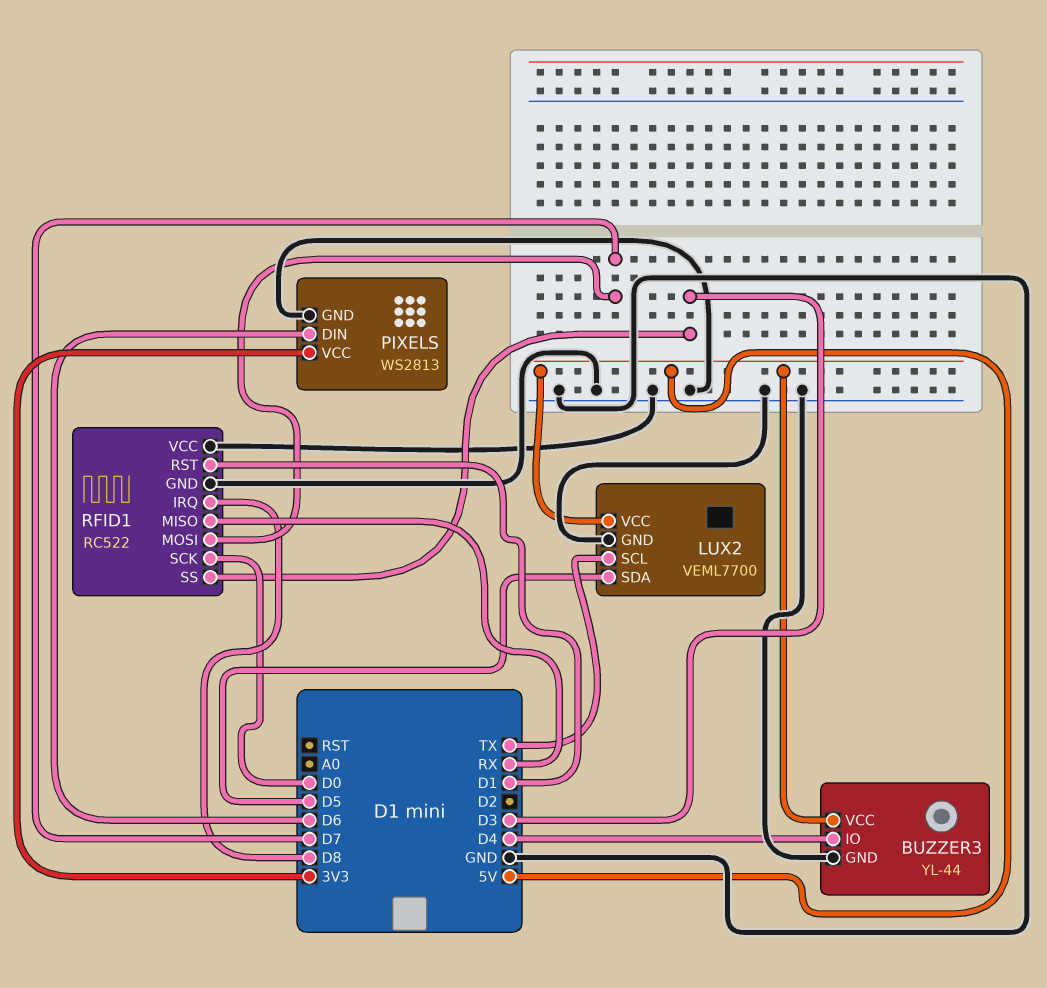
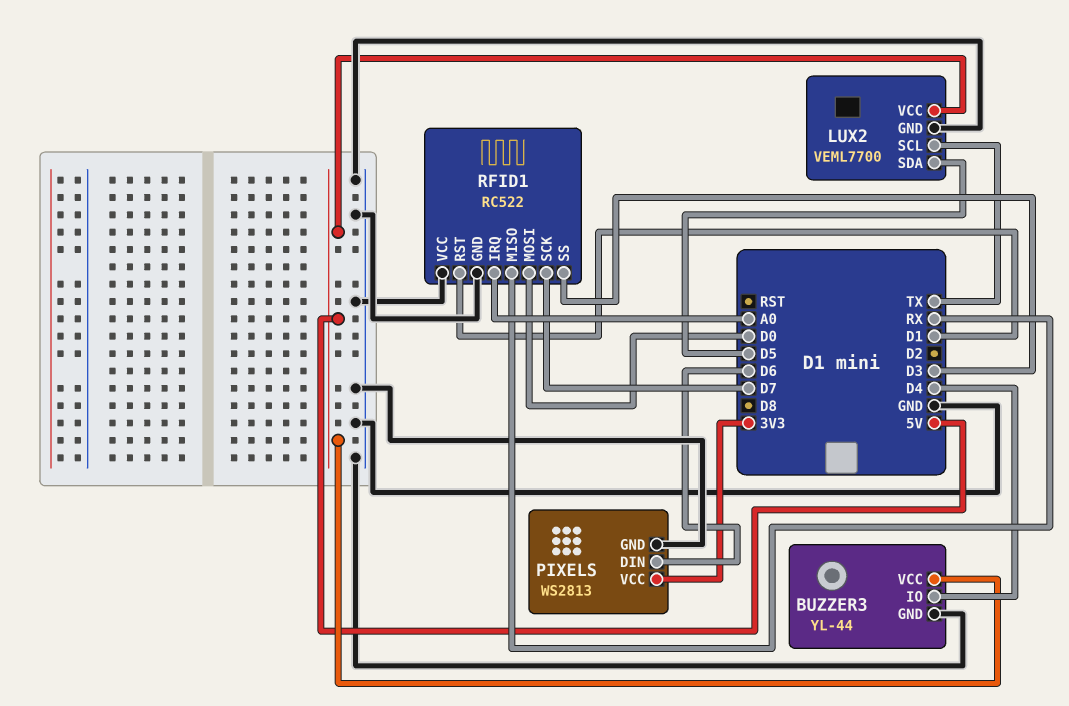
RFID1 pin IRQ: D8 -> A0
RFID1 pin MOSI: D7 -> D0
RFID1 pin SCK: D0 -> D7

